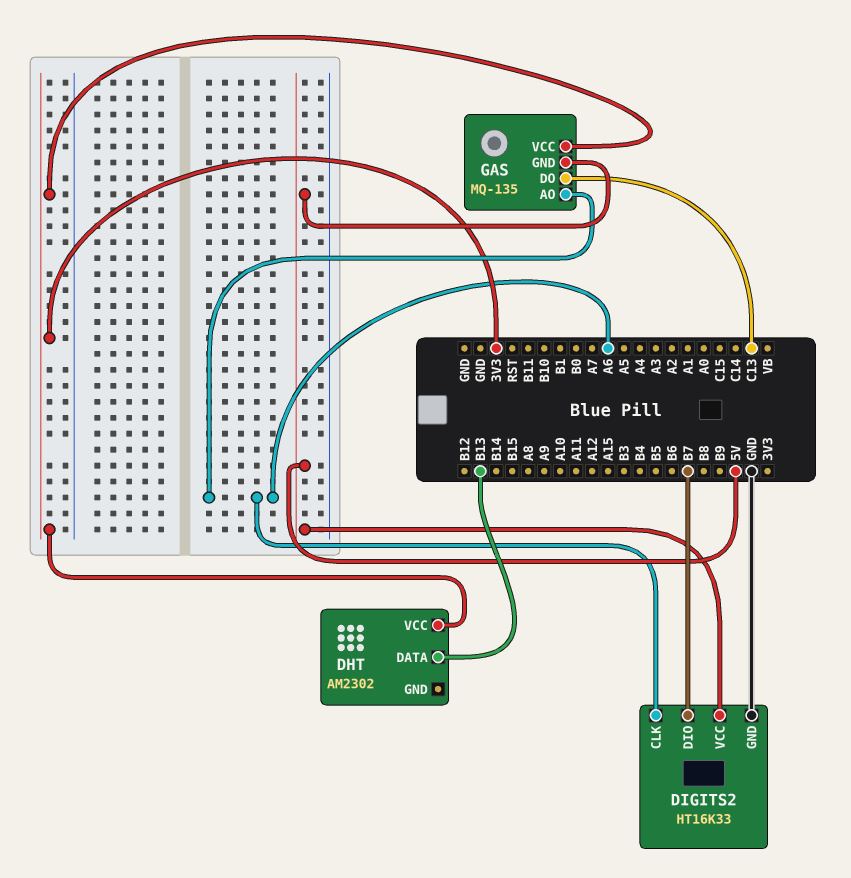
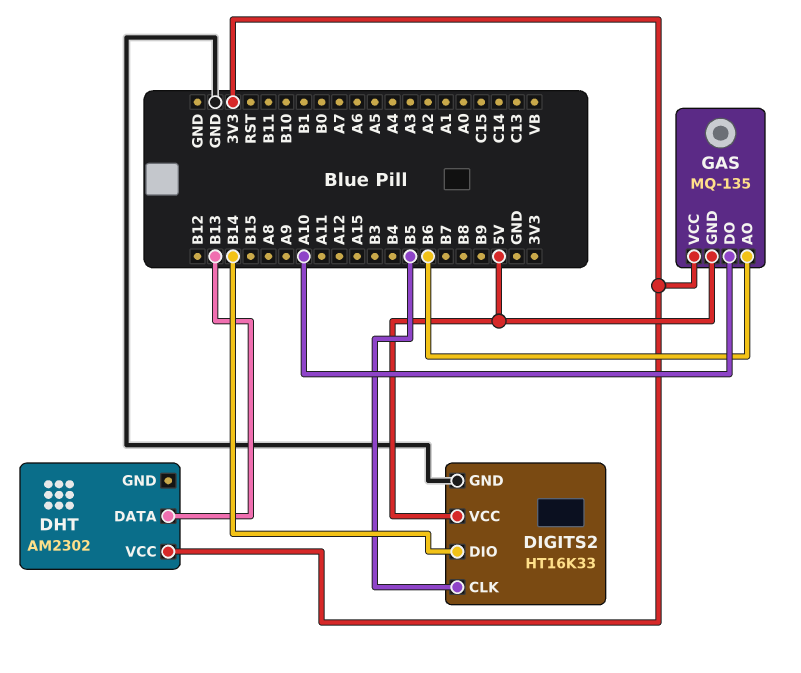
DIGITS2 pin CLK: A6 -> B5
DIGITS2 pin DIO: B7 -> B14
GAS pin AO: A6 -> B6
GAS pin DO: C13 -> A10

